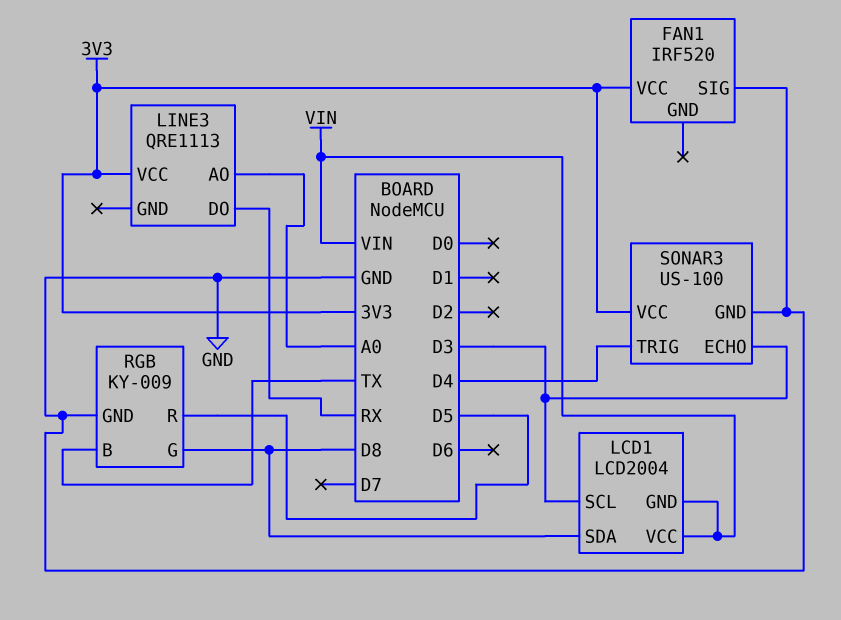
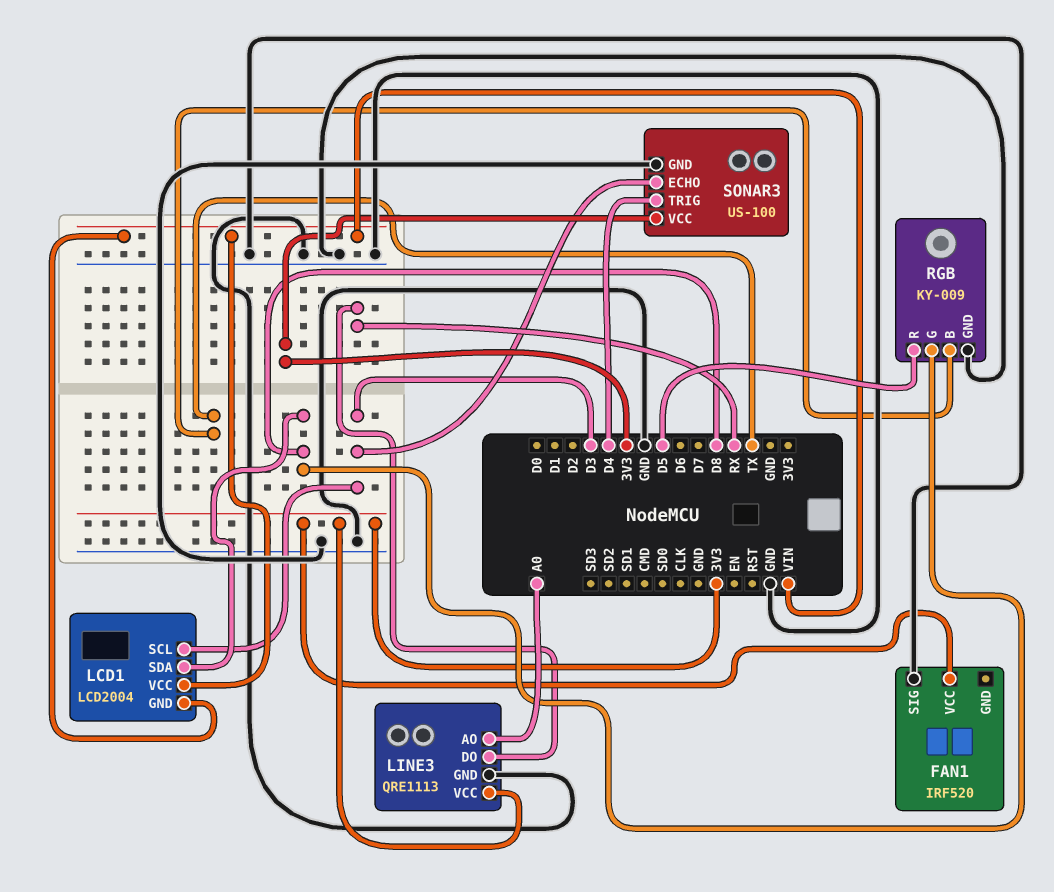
LINE3 pin GND: none -> GND

